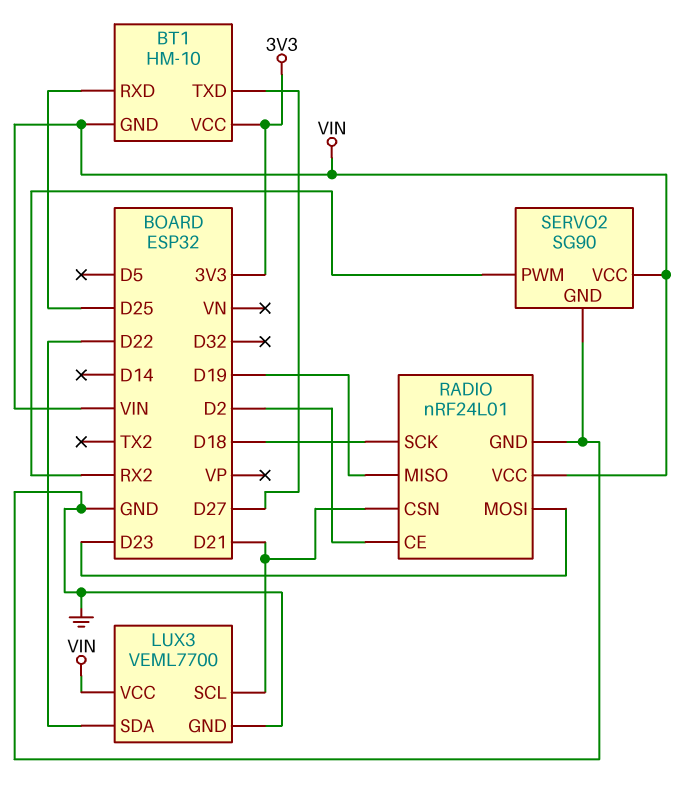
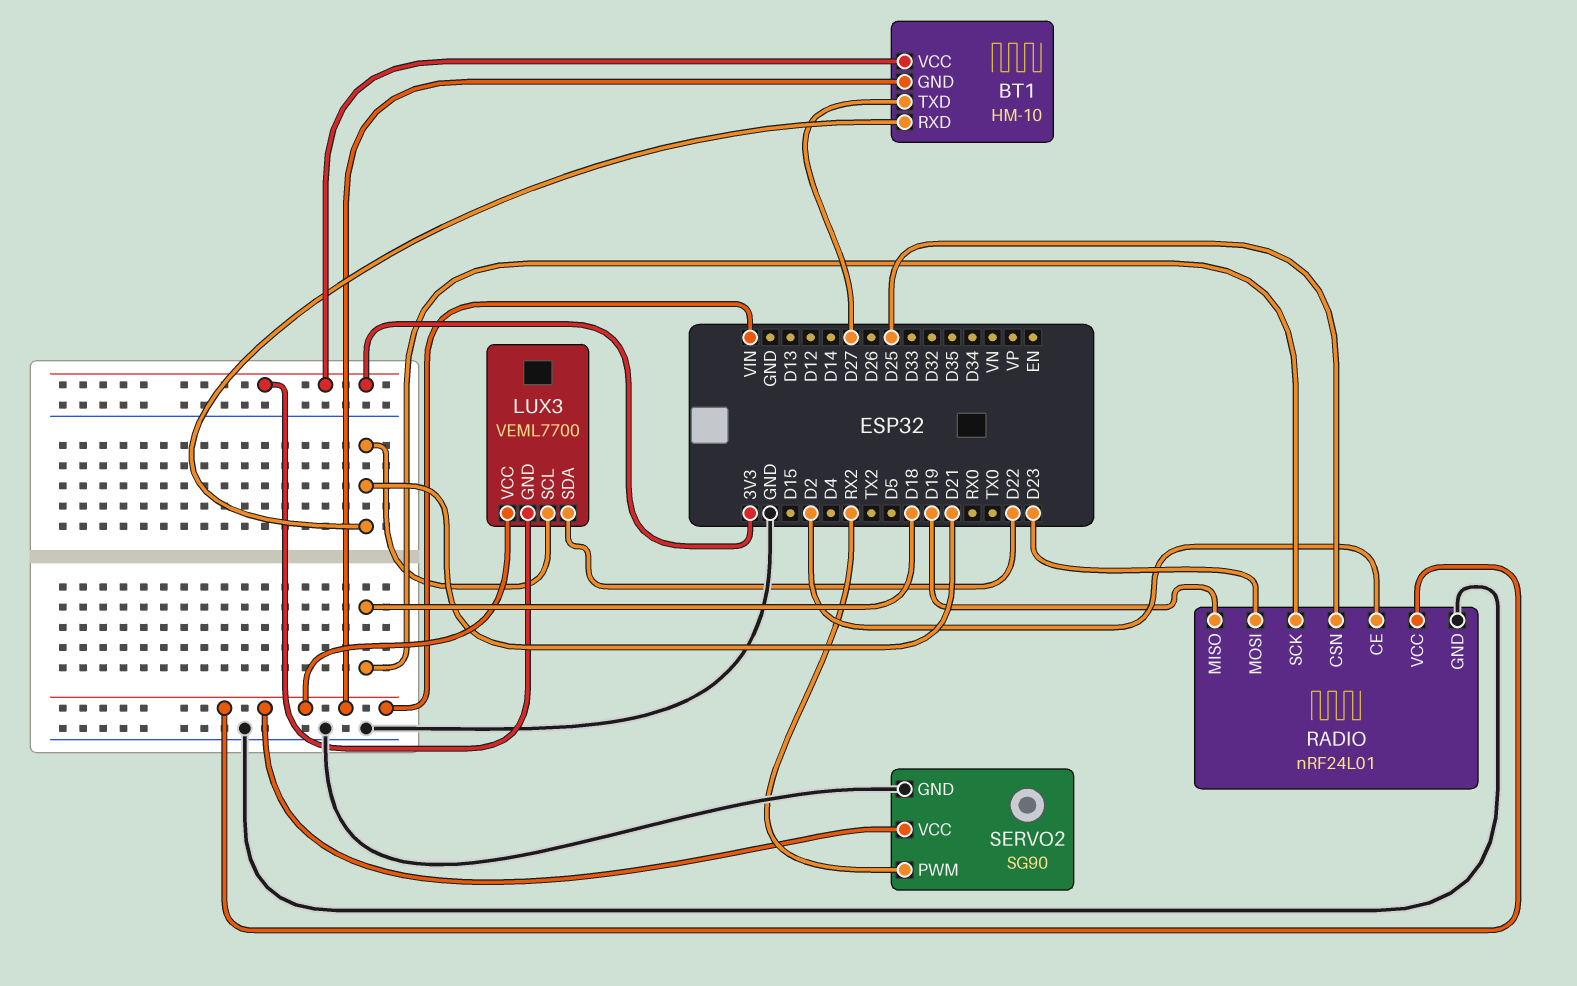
BT1 pin RXD: D25 -> D21
LUX3 pin GND: GND -> 3V3
RADIO pin CSN: D21 -> D25

